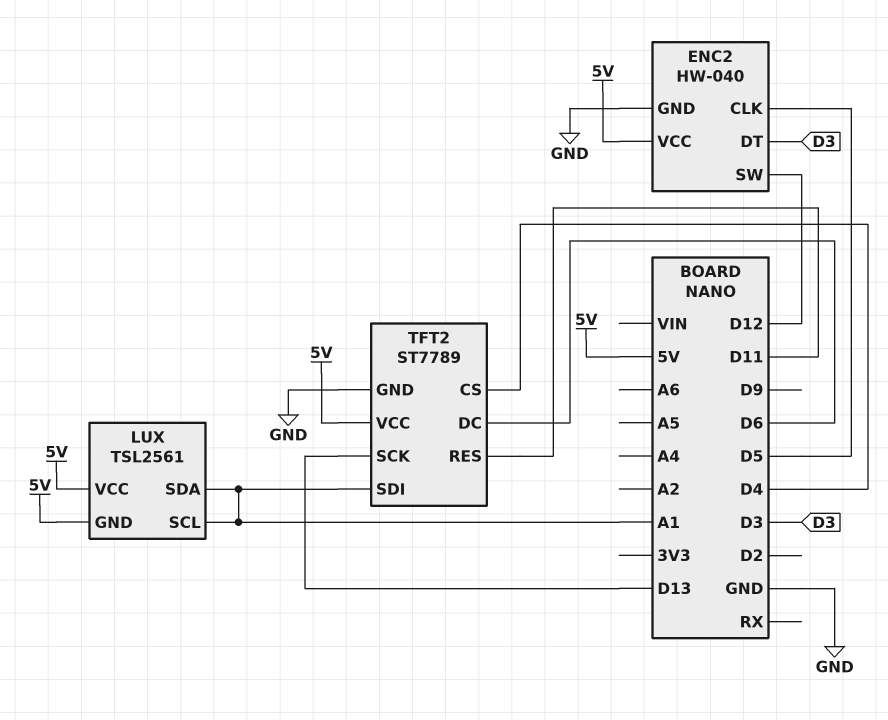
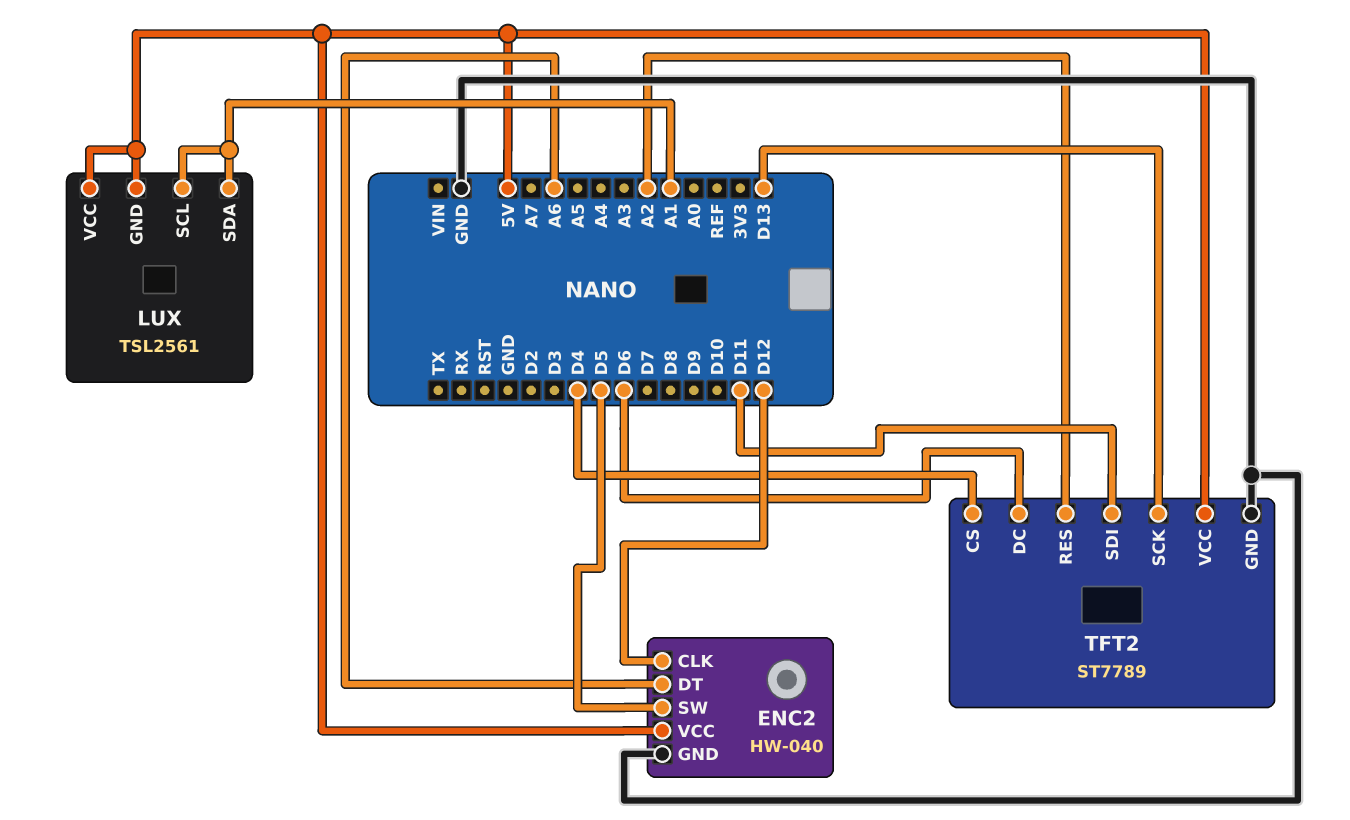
ENC2 pin CLK: D5 -> D12
ENC2 pin DT: D3 -> A6
ENC2 pin SW: D12 -> D5
TFT2 pin RES: D11 -> A2
TFT2 pin SDI: A1 -> D11

